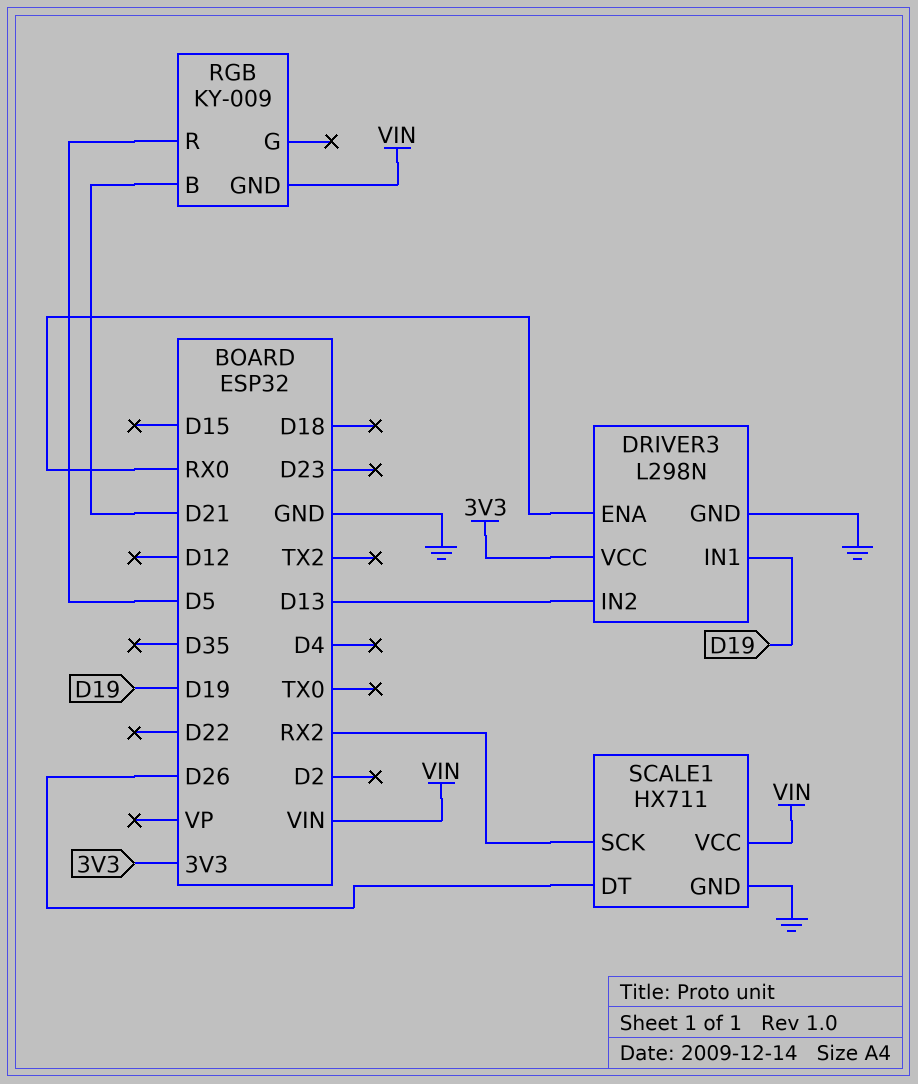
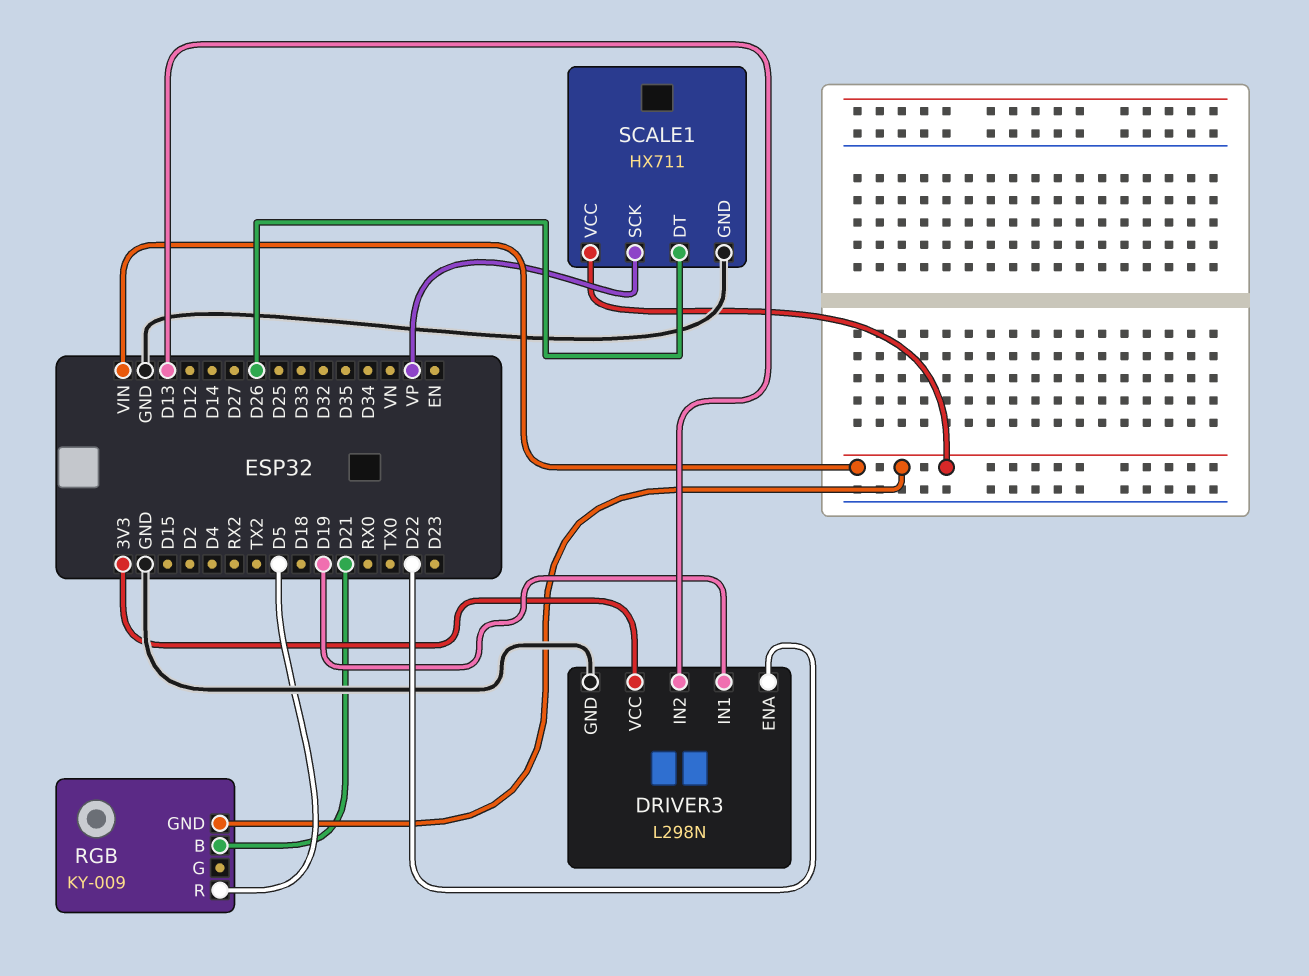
DRIVER3 pin ENA: RX0 -> D22
SCALE1 pin SCK: RX2 -> VP

